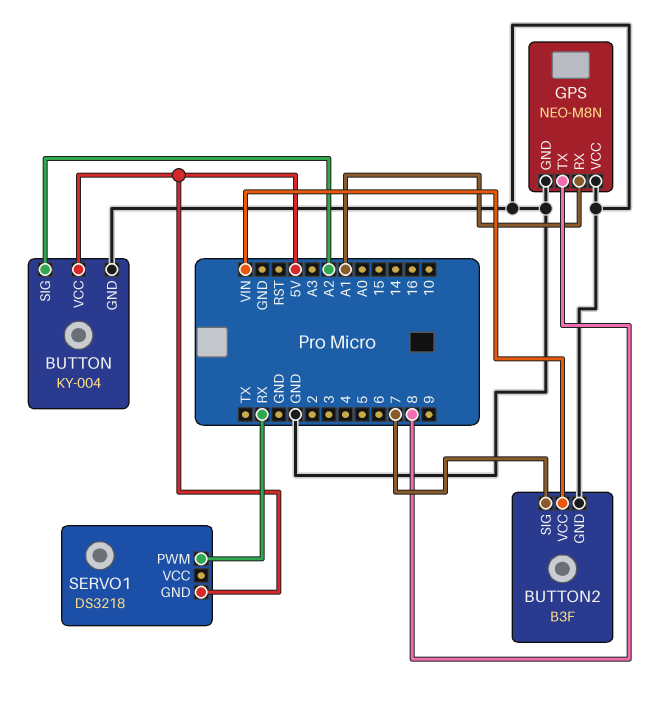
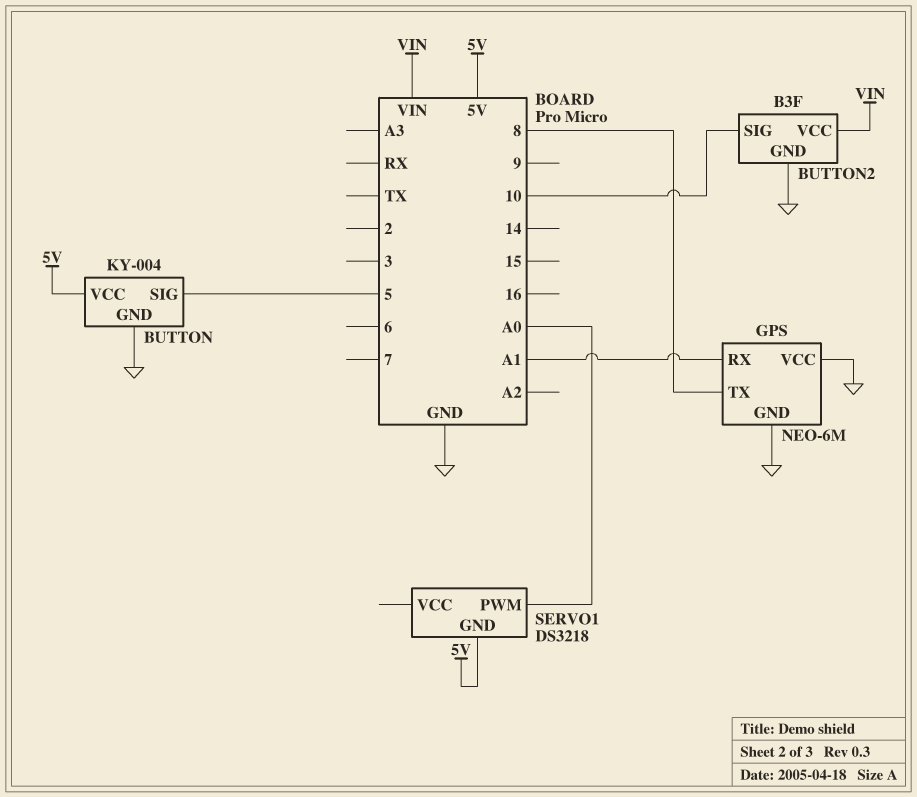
BUTTON pin SIG: A2 -> 5
BUTTON2 pin SIG: 7 -> 10
GPS: NEO-M8N -> NEO-6M
SERVO1 pin PWM: RX -> A0

